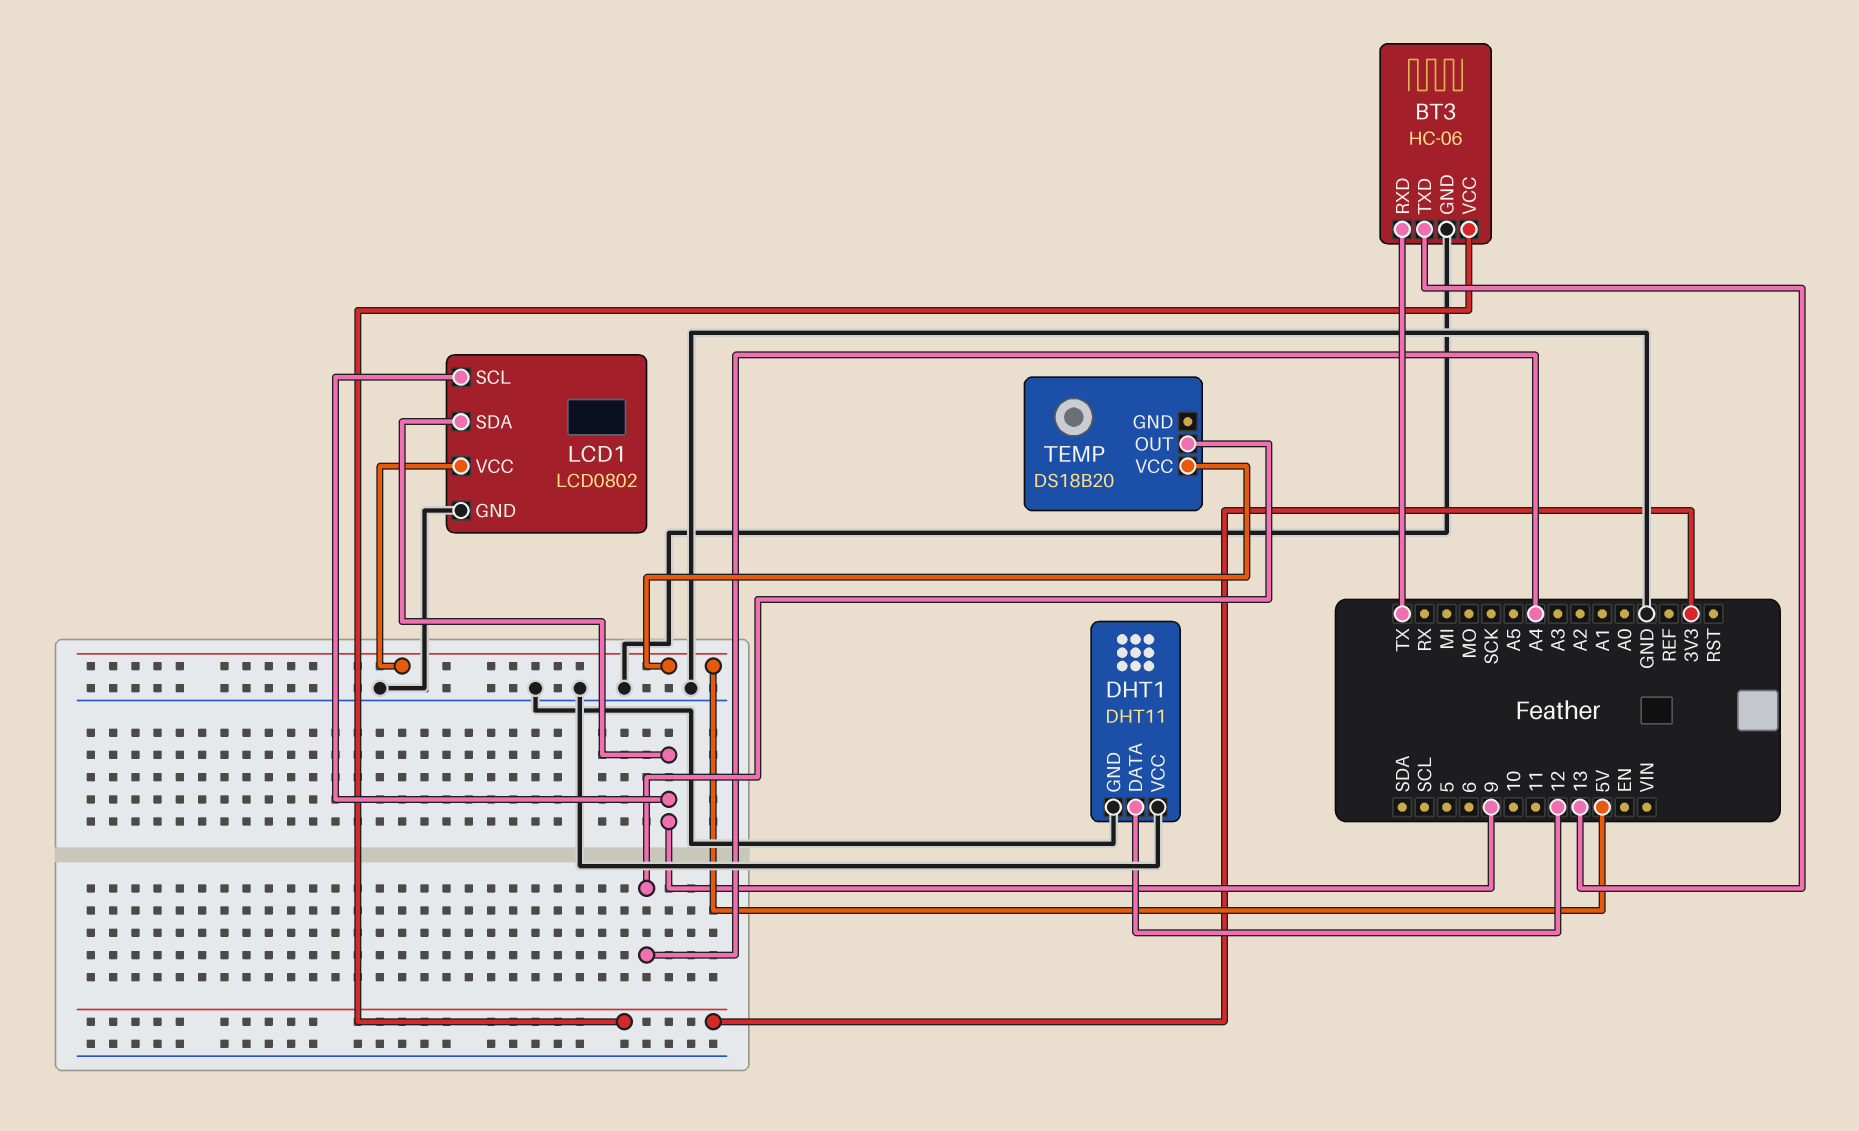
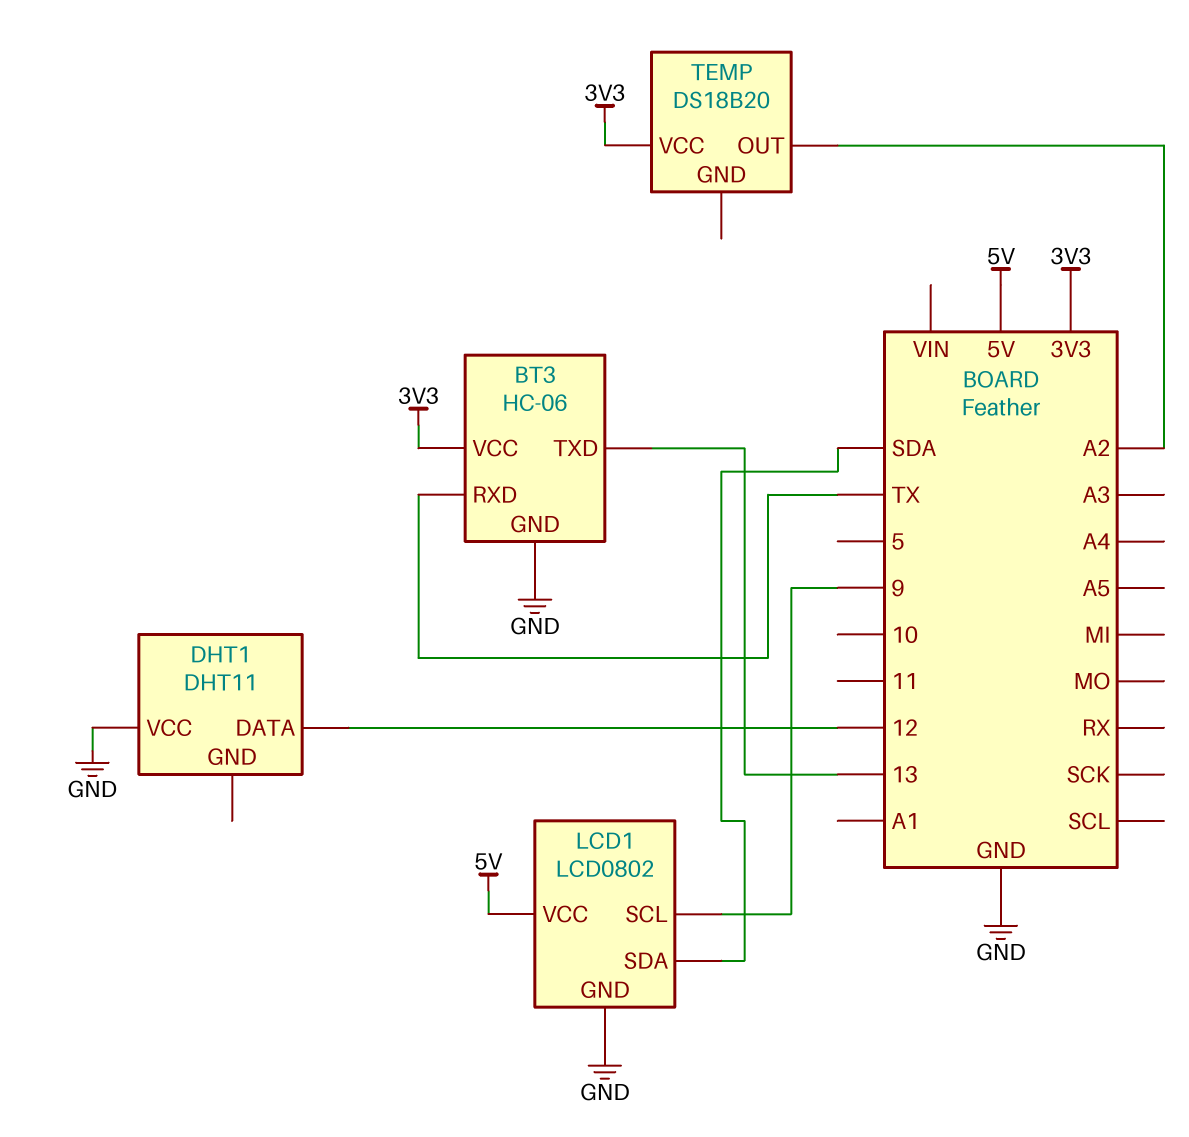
DHT1 pin GND: GND -> none
LCD1 pin SDA: 9 -> SDA
TEMP pin OUT: A4 -> A2
TEMP pin VCC: 5V -> 3V3

